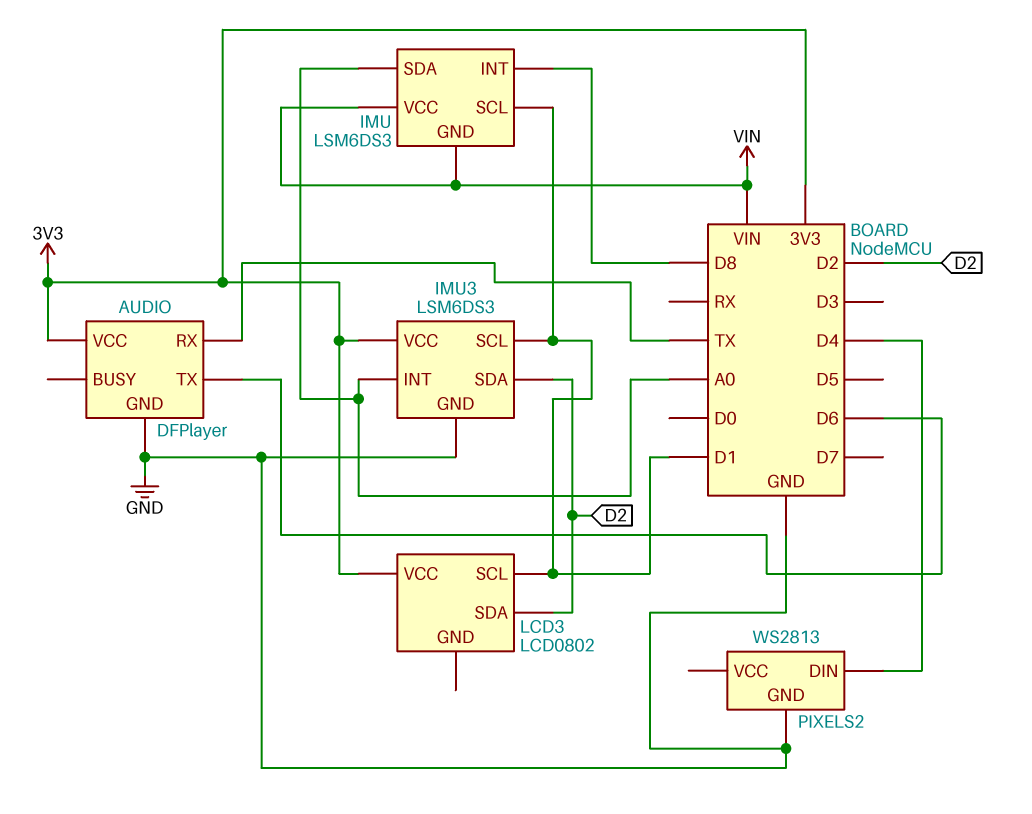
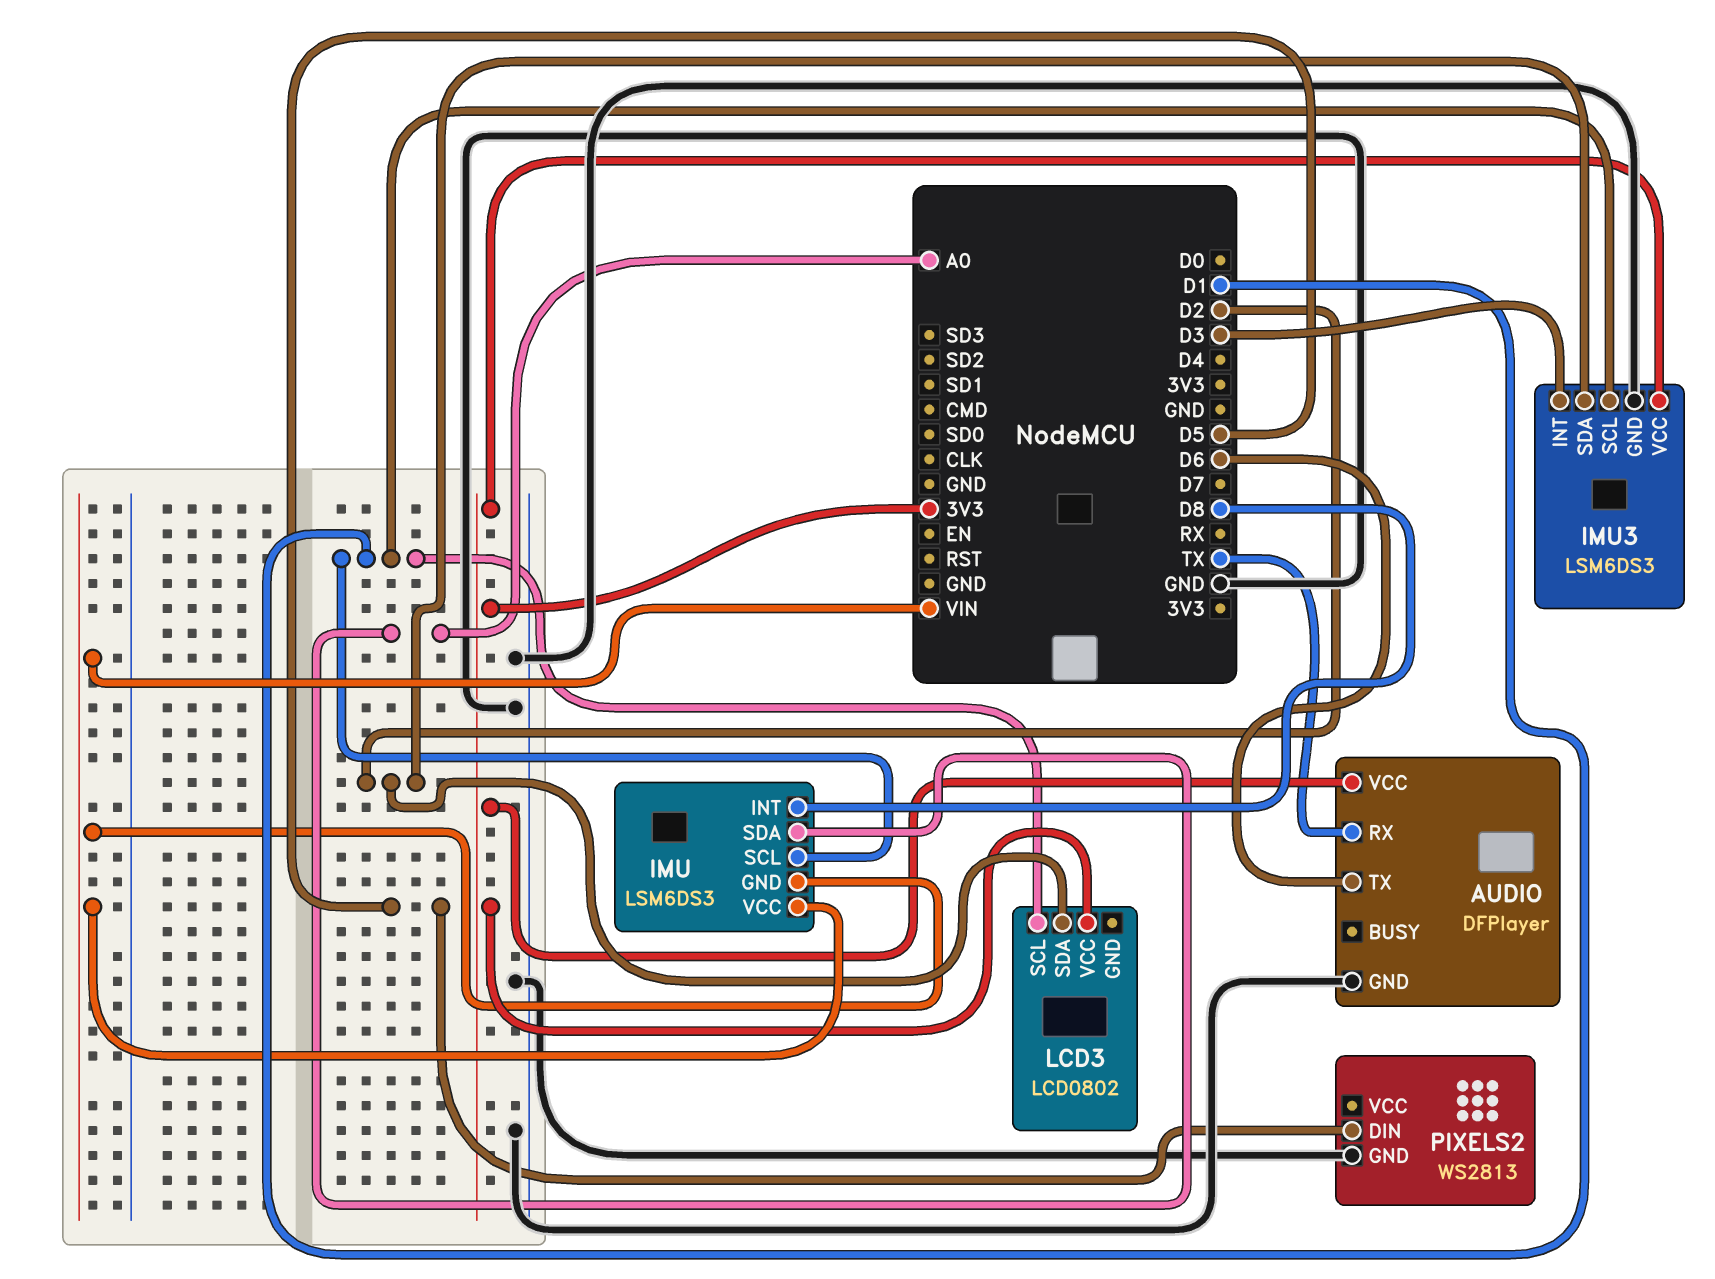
IMU3 pin INT: A0 -> D3
PIXELS2 pin DIN: D4 -> D5

